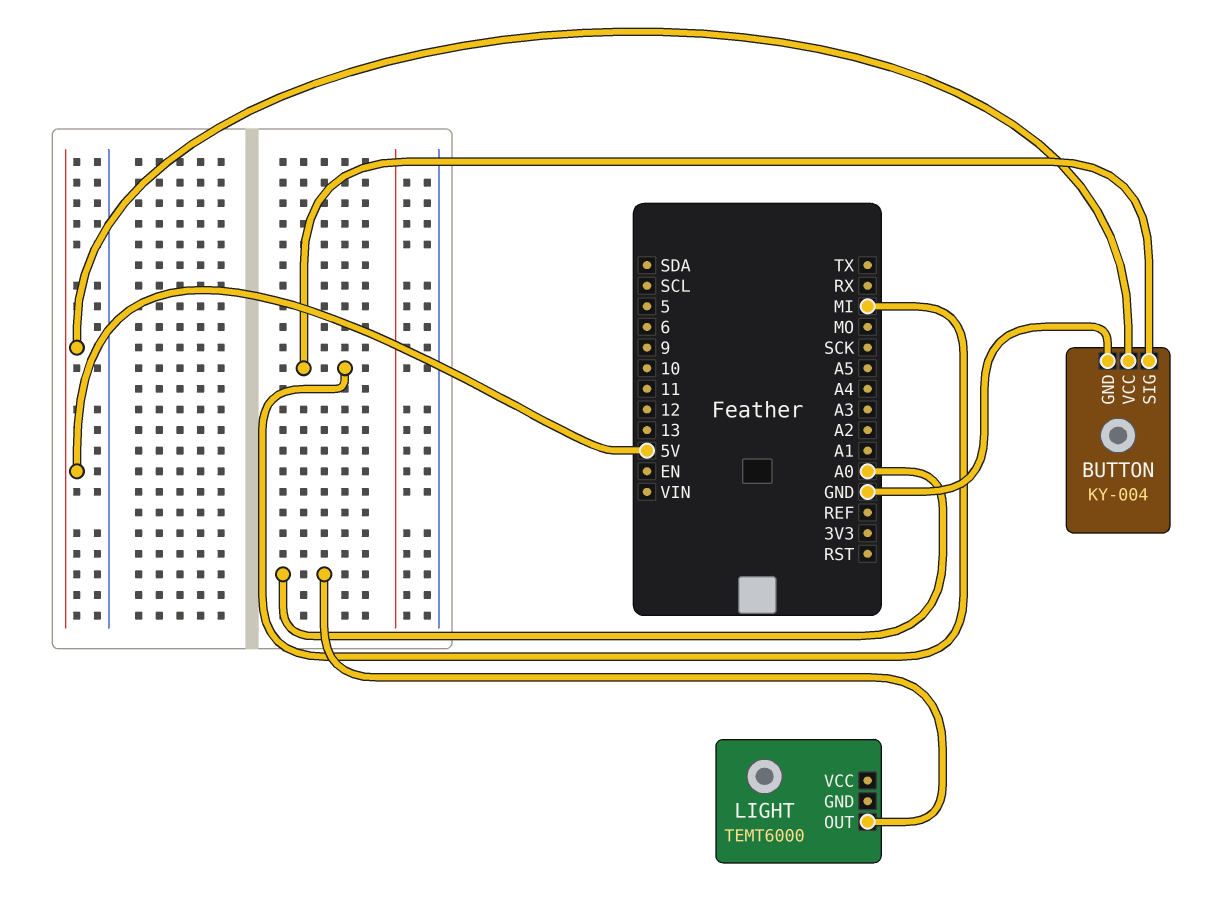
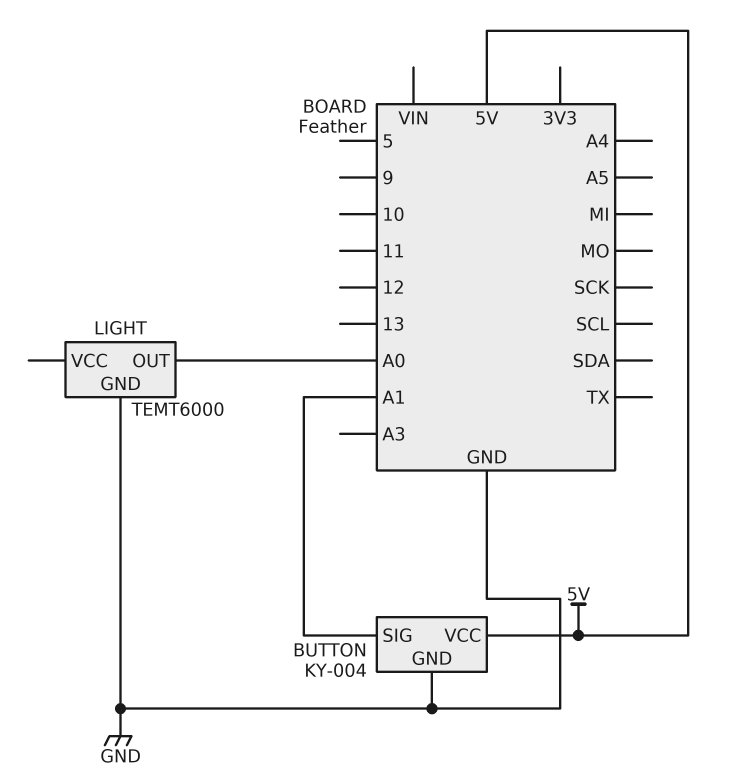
BUTTON pin SIG: MI -> A1
LIGHT pin GND: none -> GND

